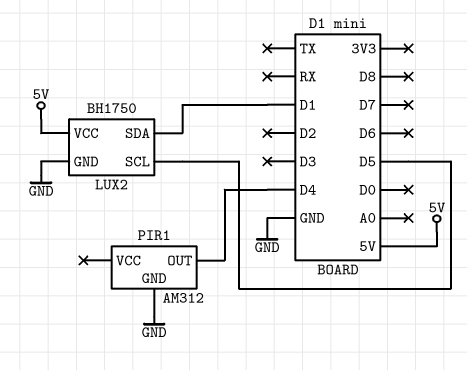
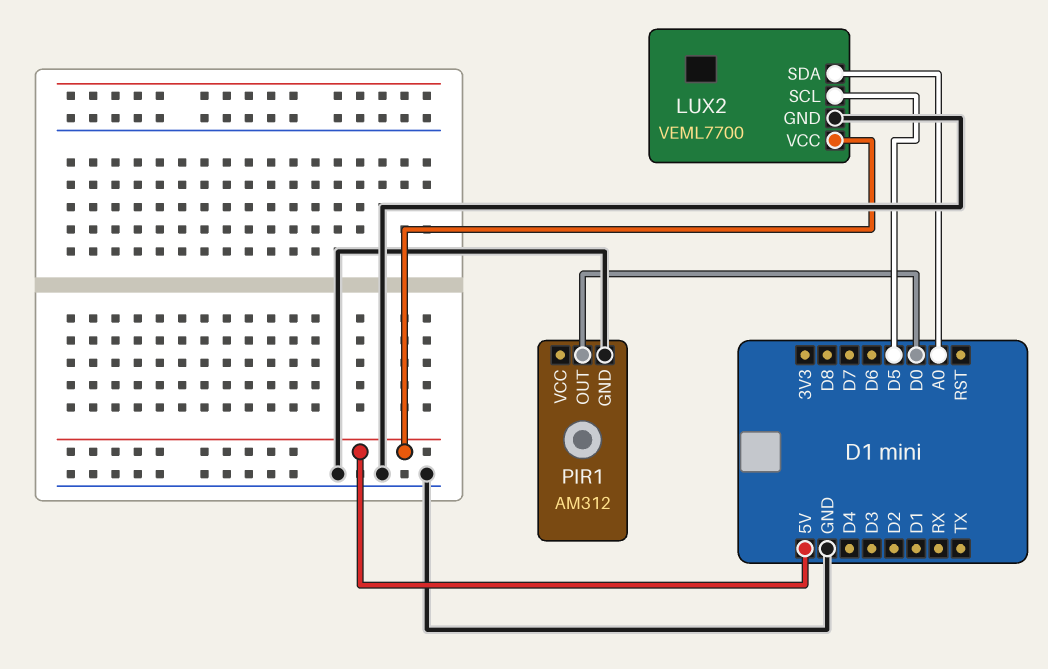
LUX2: BH1750 -> VEML7700
LUX2 pin SDA: D1 -> A0
PIR1 pin OUT: D4 -> D0

